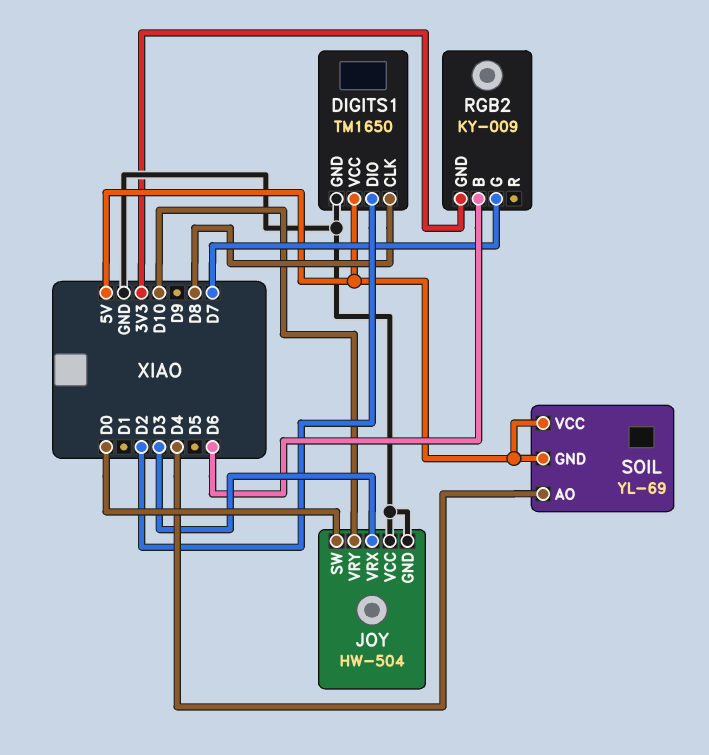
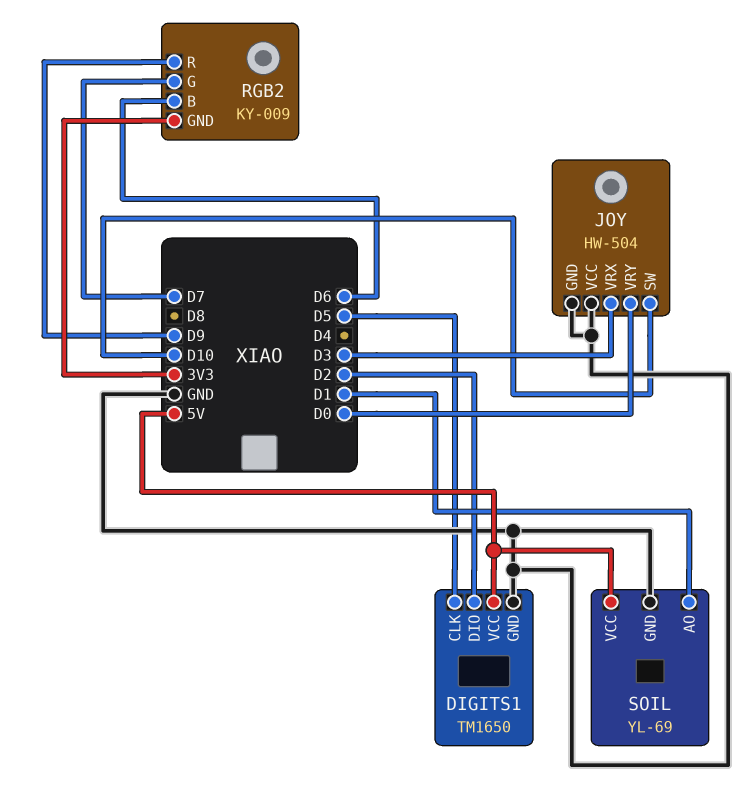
DIGITS1 pin CLK: D8 -> D5
JOY pin SW: D0 -> D10
JOY pin VRY: D10 -> D0
RGB2 pin R: none -> D9
SOIL pin AO: D4 -> D1
SOIL pin GND: 5V -> GND

